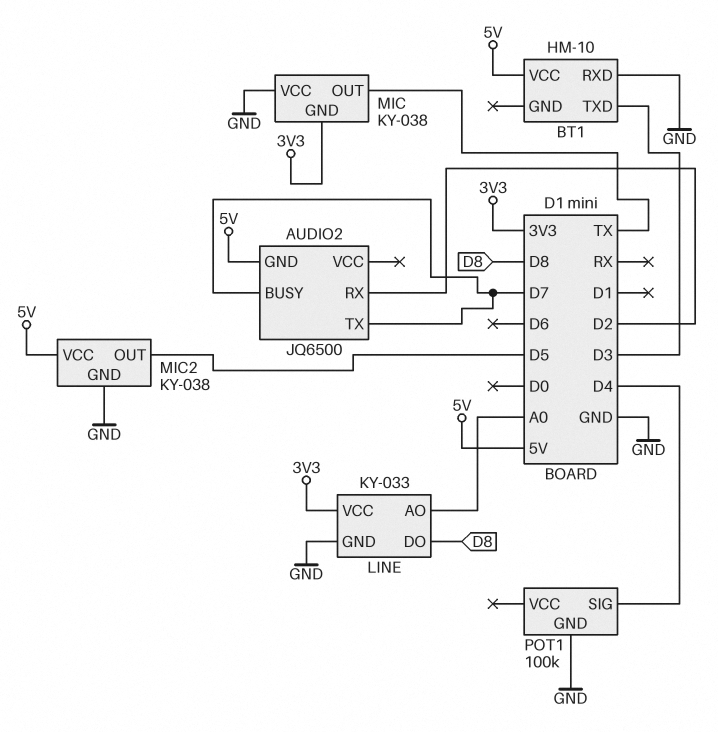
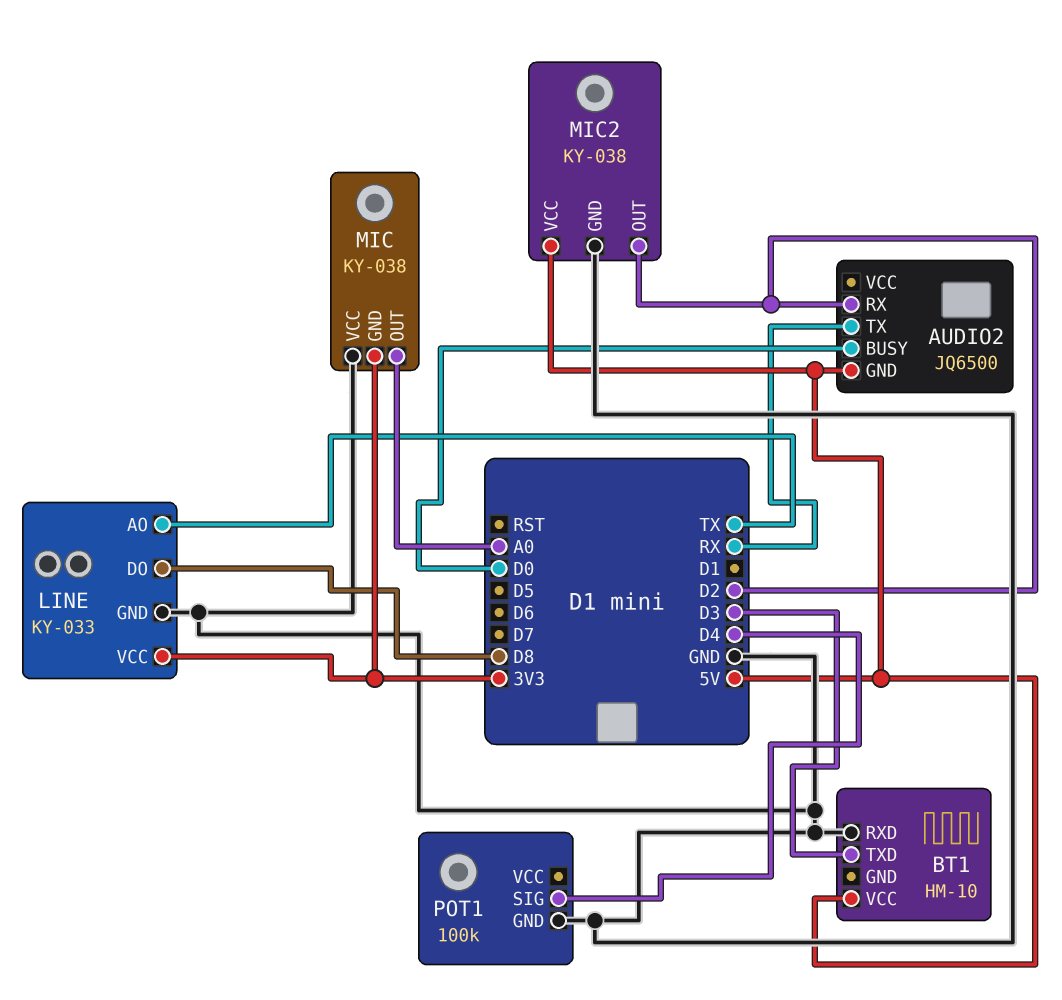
AUDIO2 pin BUSY: D7 -> D0
AUDIO2 pin TX: D7 -> RX
LINE pin AO: A0 -> TX
MIC pin OUT: TX -> A0
MIC2 pin OUT: D5 -> D2

